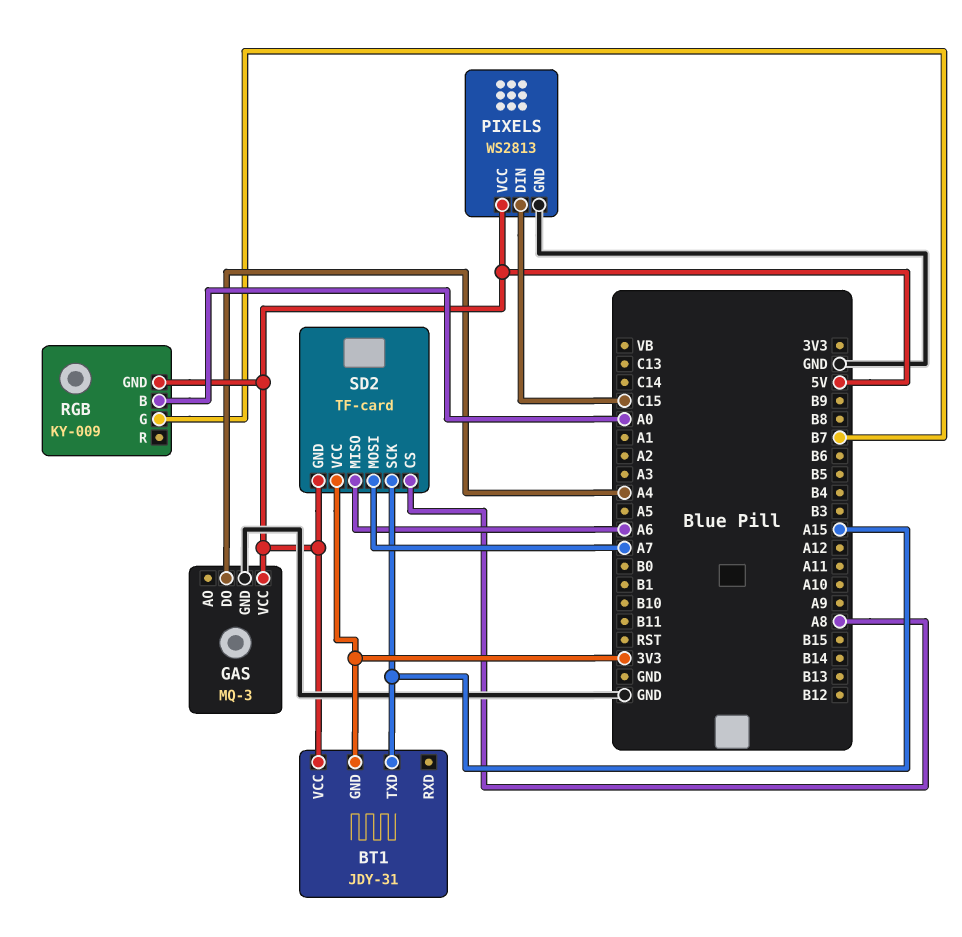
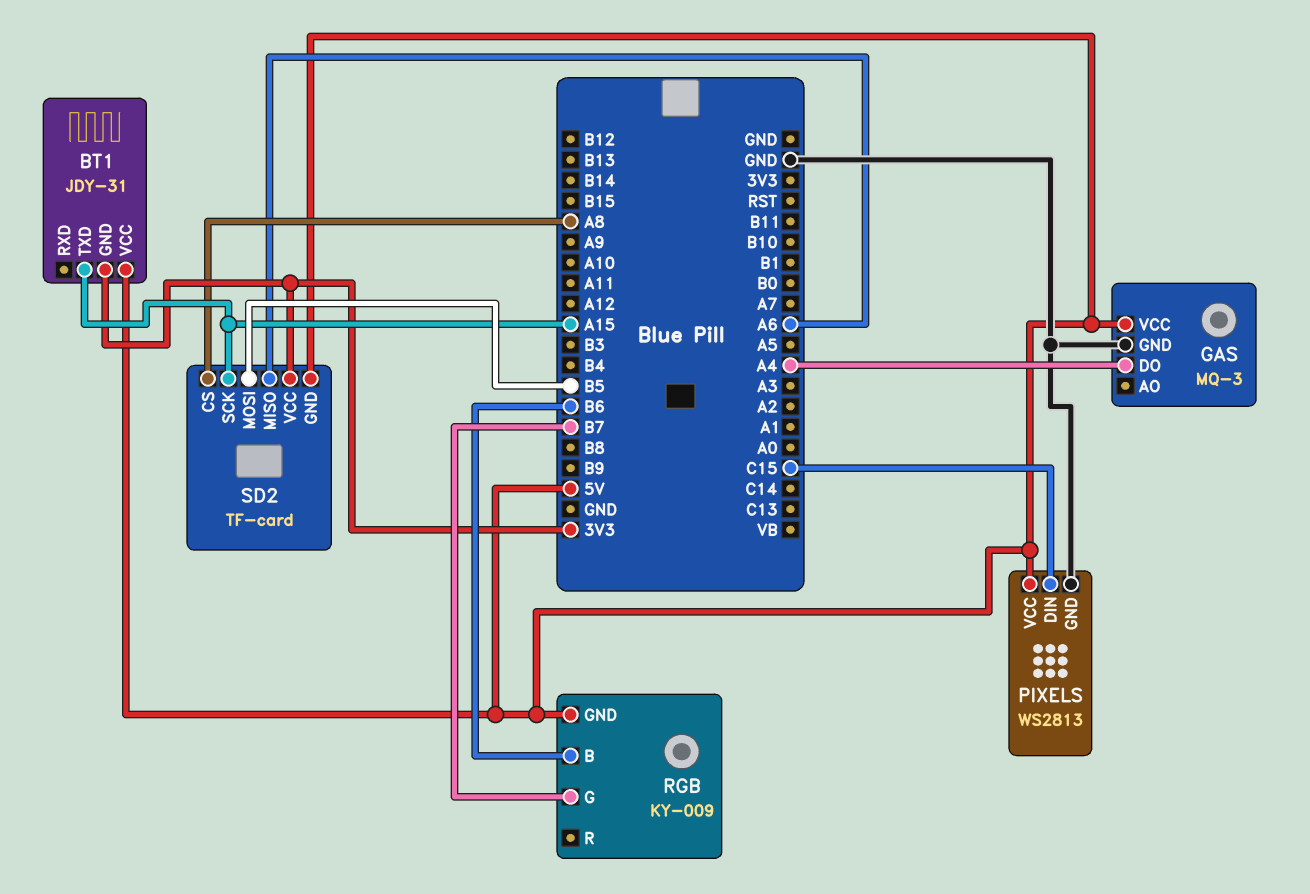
RGB pin B: A0 -> B6
SD2 pin MOSI: A7 -> B5

